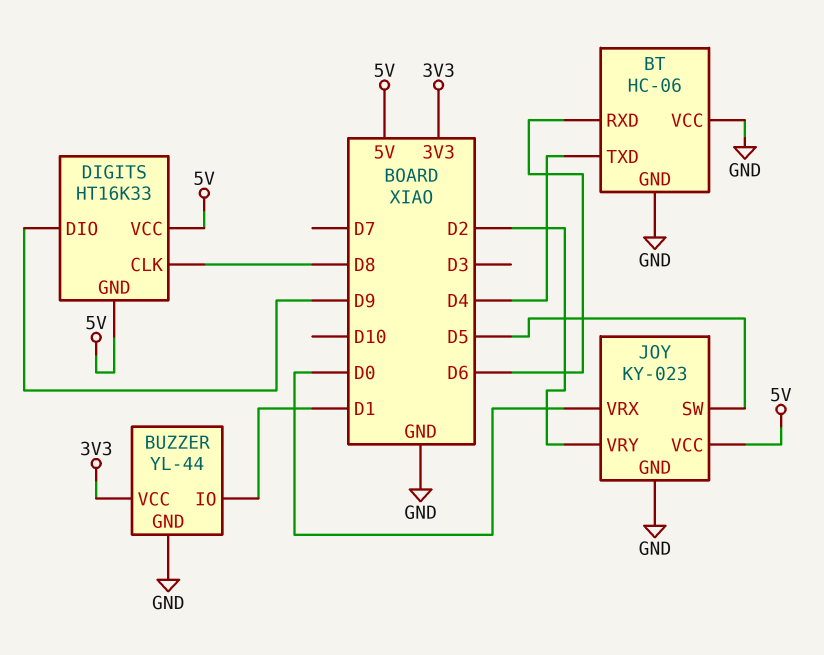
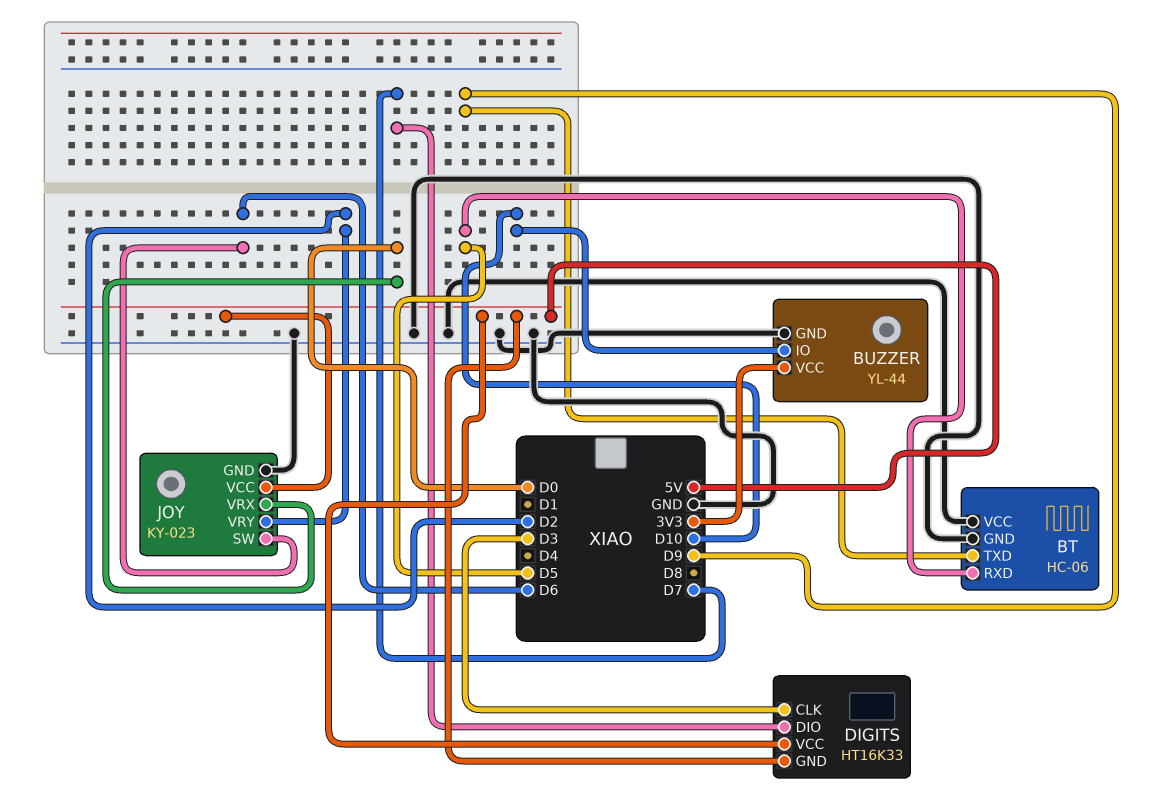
BT pin RXD: D6 -> D5
BT pin TXD: D4 -> D9
BUZZER pin IO: D1 -> D10
DIGITS pin CLK: D8 -> D3
DIGITS pin DIO: D9 -> D7
JOY pin SW: D5 -> D6

